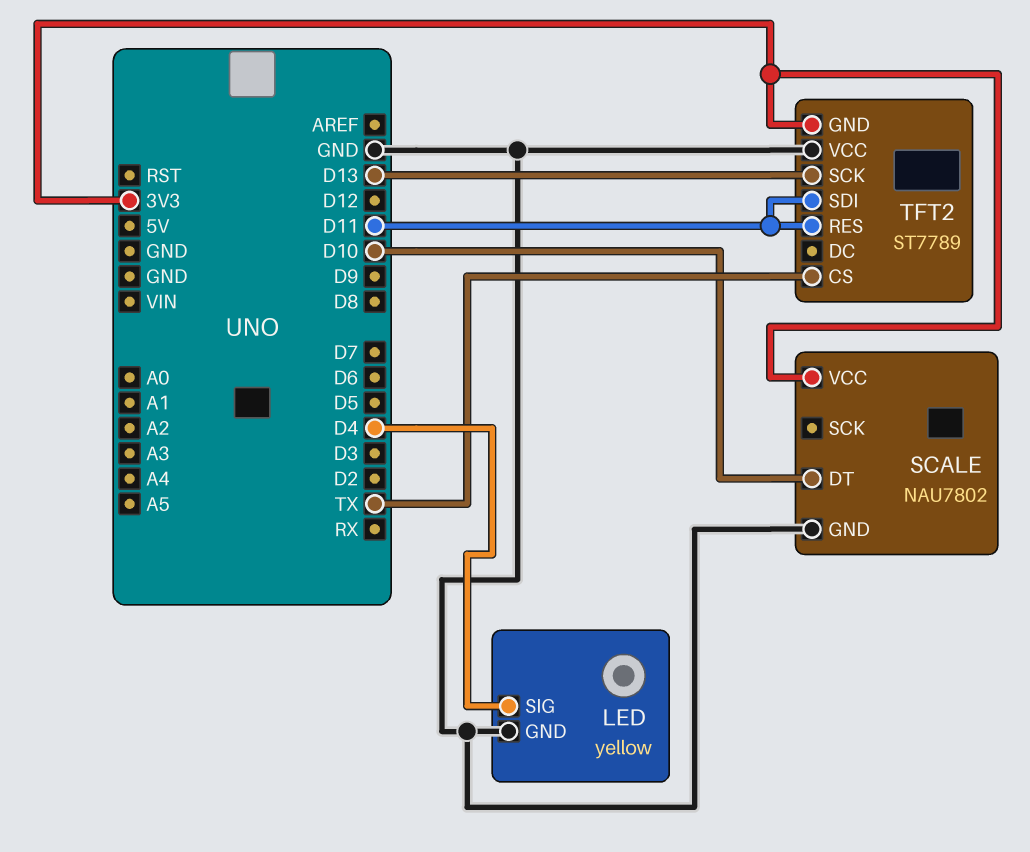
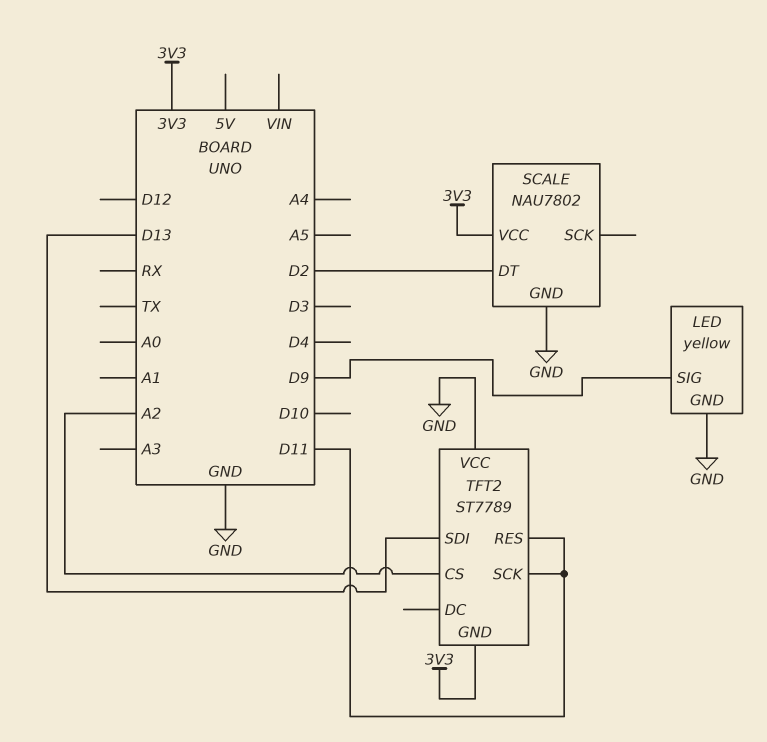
LED pin SIG: D4 -> D9
SCALE pin DT: D10 -> D2
TFT2 pin CS: TX -> A2
TFT2 pin SCK: D13 -> D11
TFT2 pin SDI: D11 -> D13

